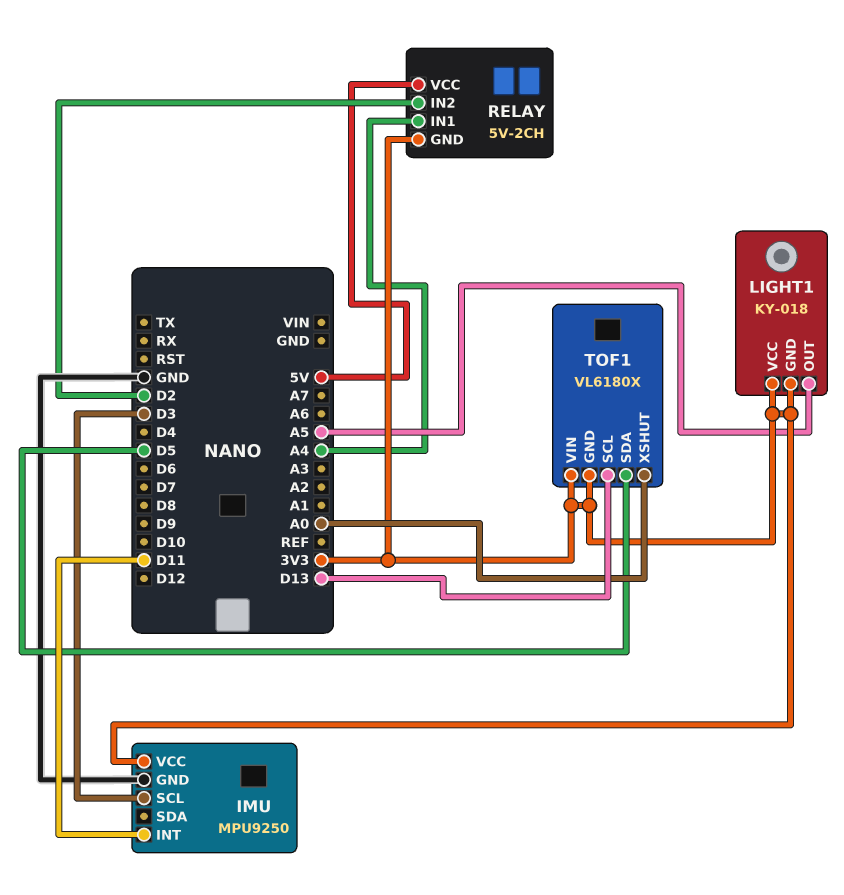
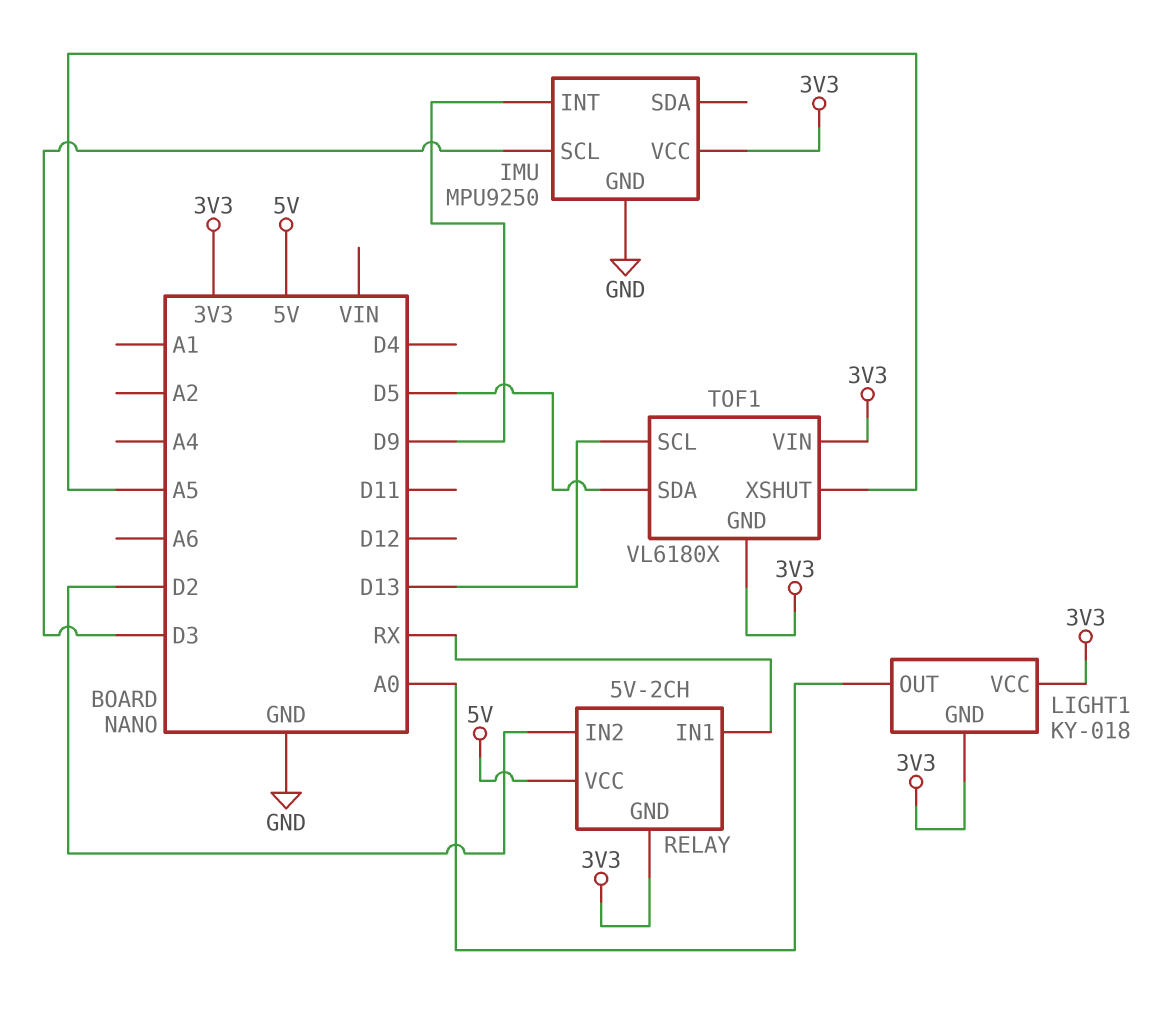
IMU pin INT: D11 -> D9
LIGHT1 pin OUT: A5 -> A0
RELAY pin IN1: A4 -> RX
TOF1 pin XSHUT: A0 -> A5

